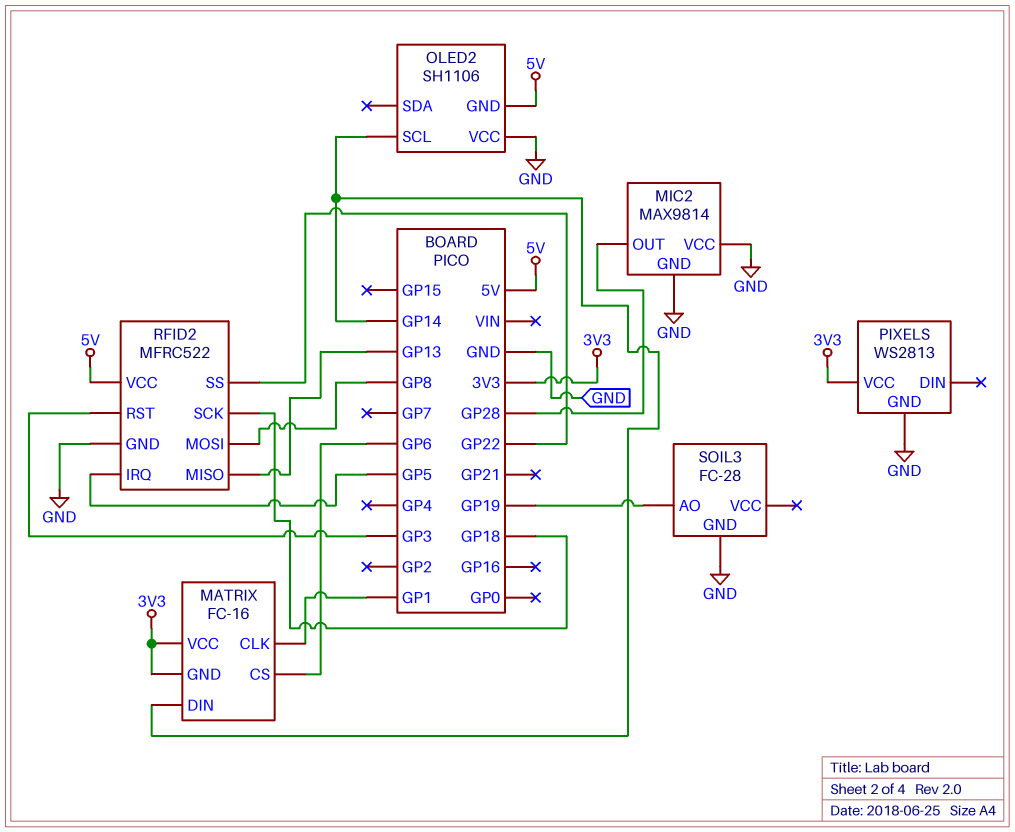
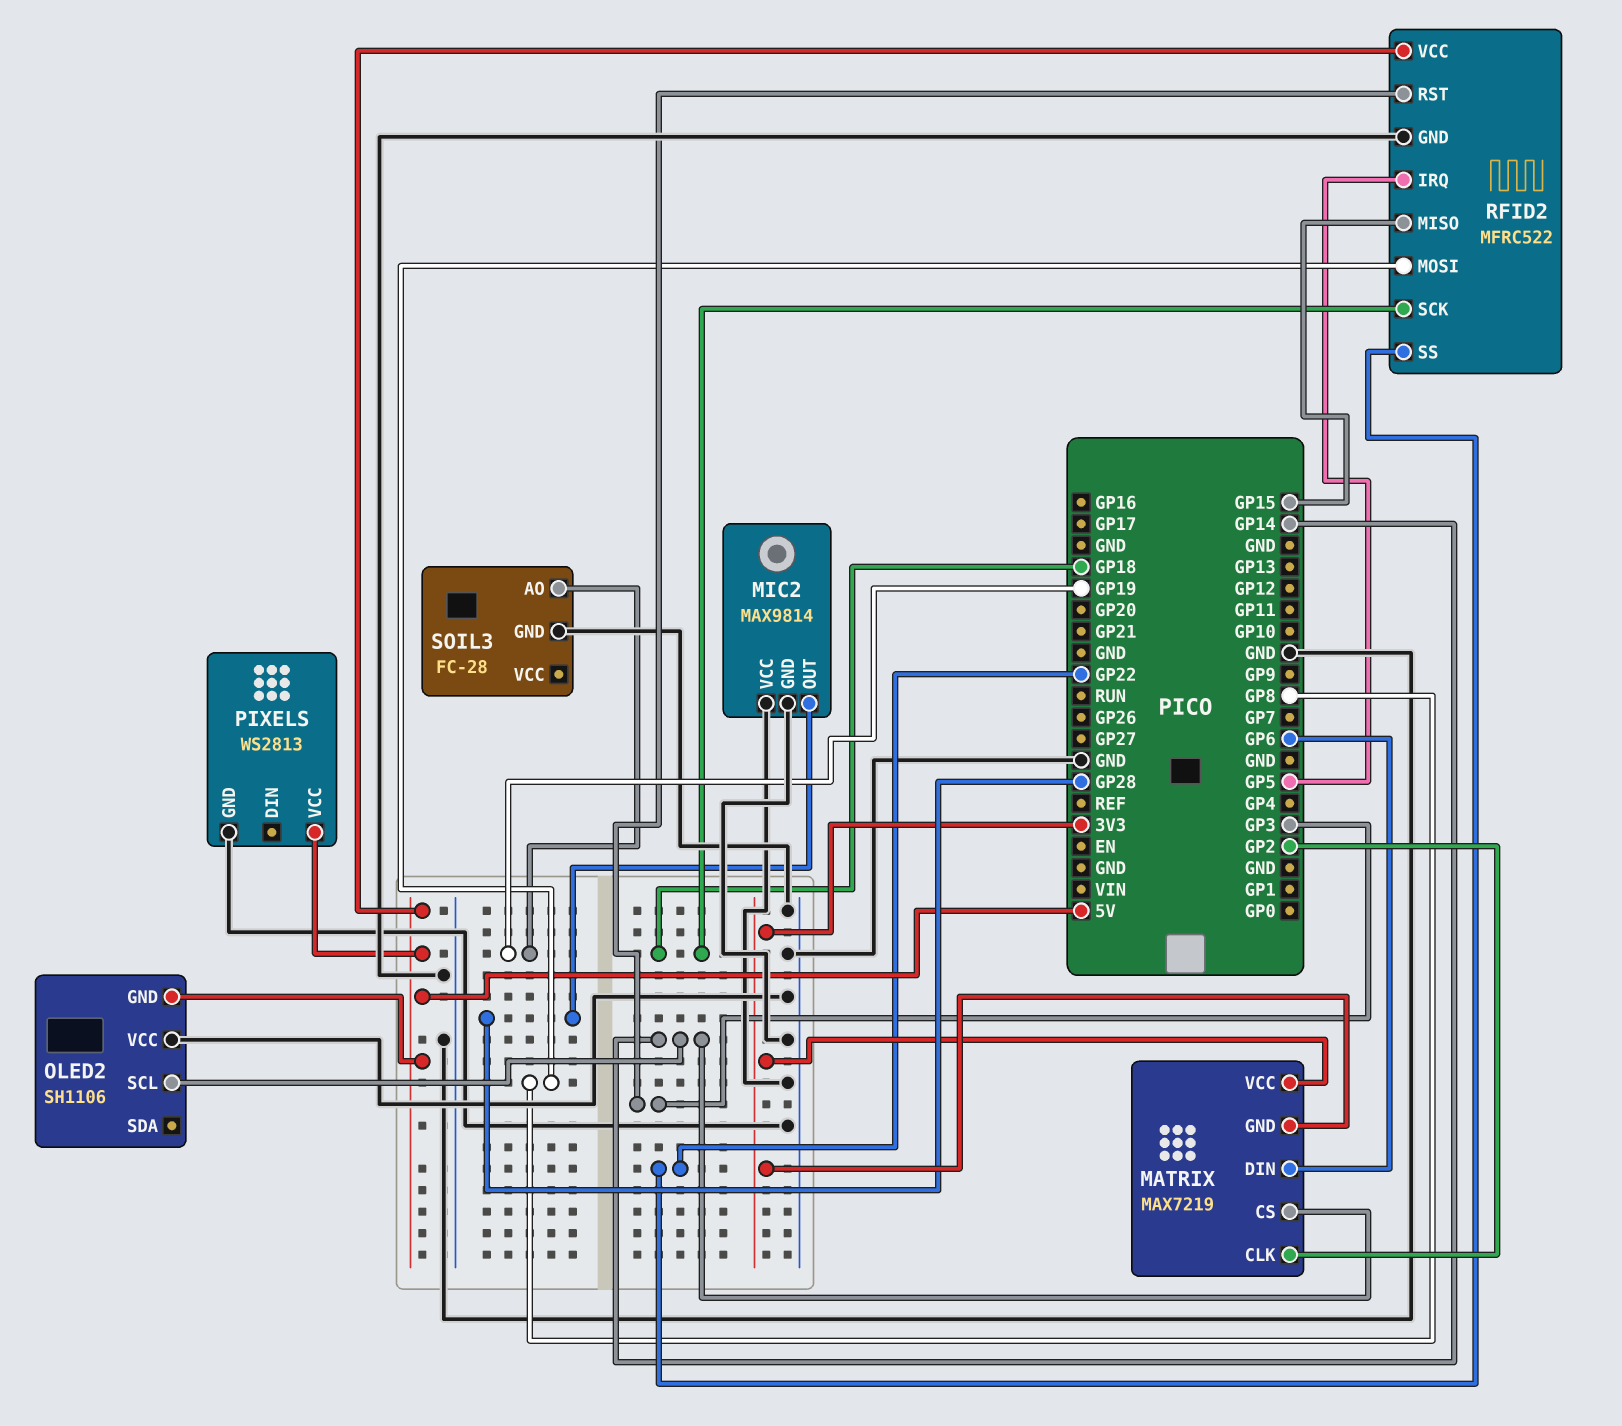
MATRIX: FC-16 -> MAX7219
MATRIX pin CLK: GP1 -> GP2
MATRIX pin CS: GP6 -> GP14
MATRIX pin DIN: GP14 -> GP6
PIXELS pin VCC: 3V3 -> 5V
RFID2 pin MISO: GP13 -> GP15

